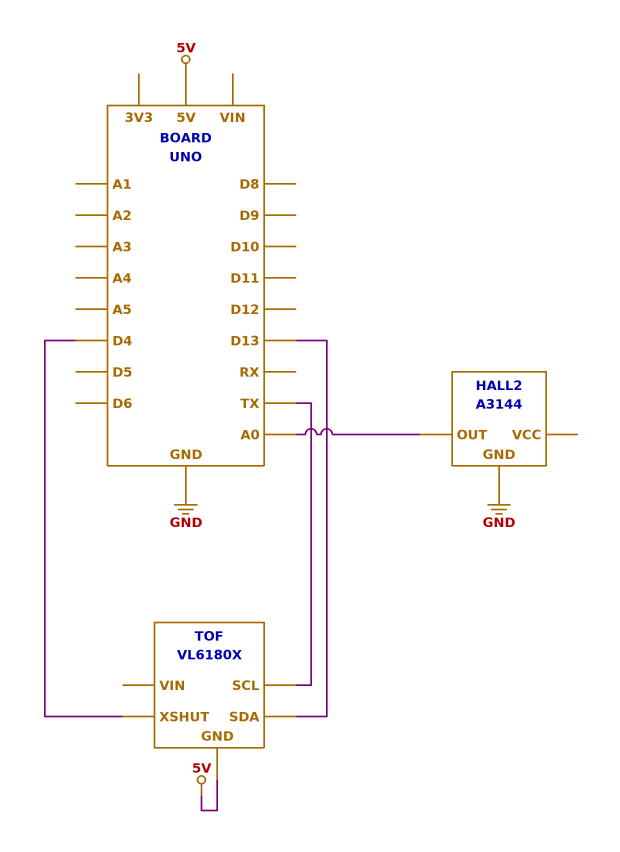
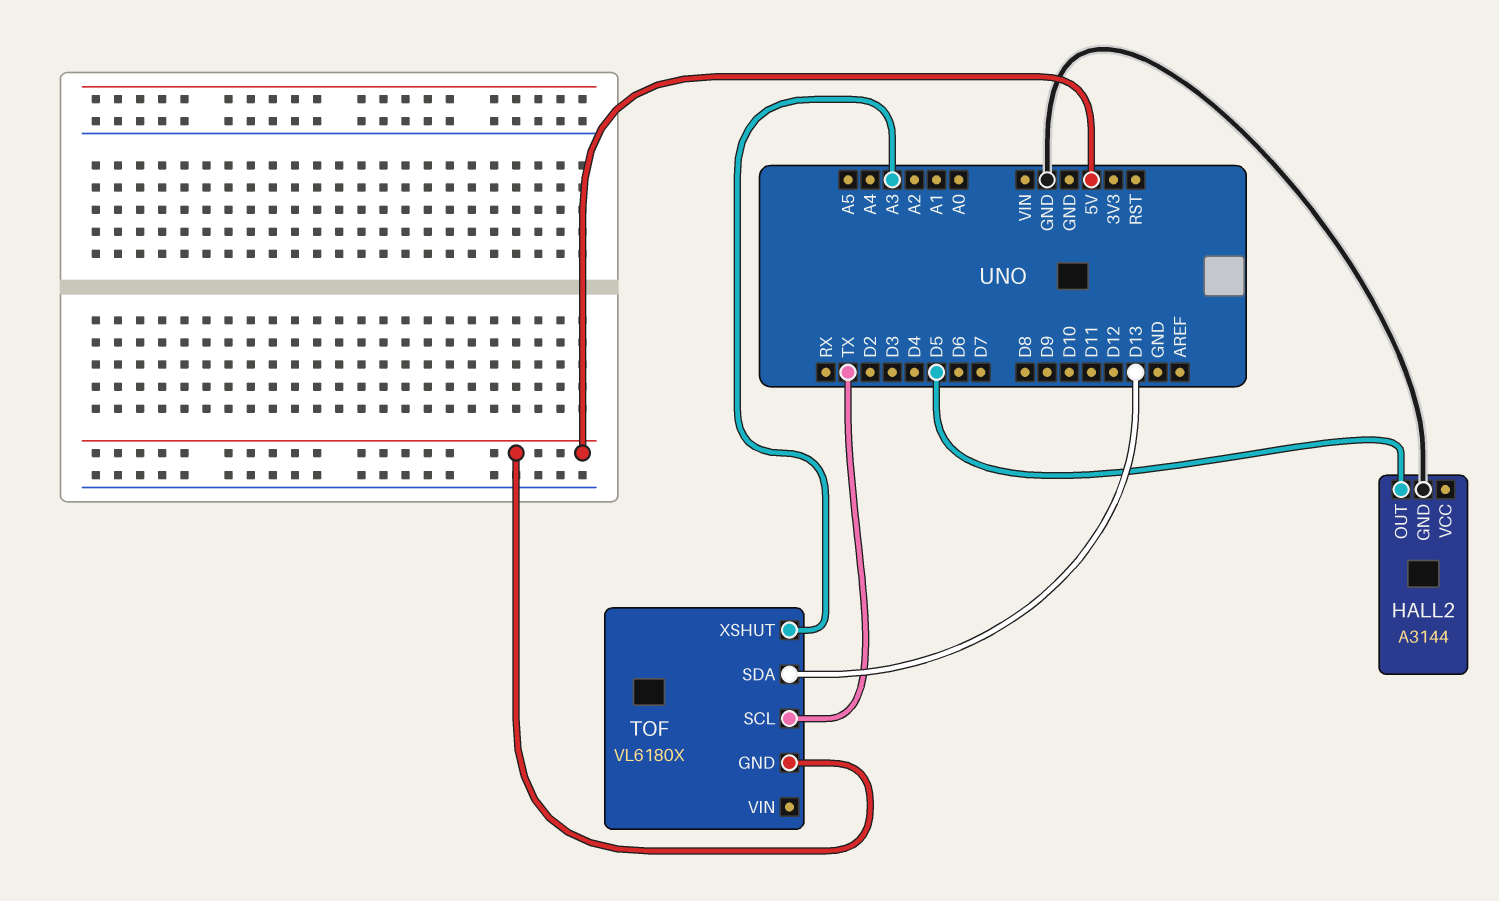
HALL2 pin OUT: A0 -> D5
TOF pin XSHUT: D4 -> A3

